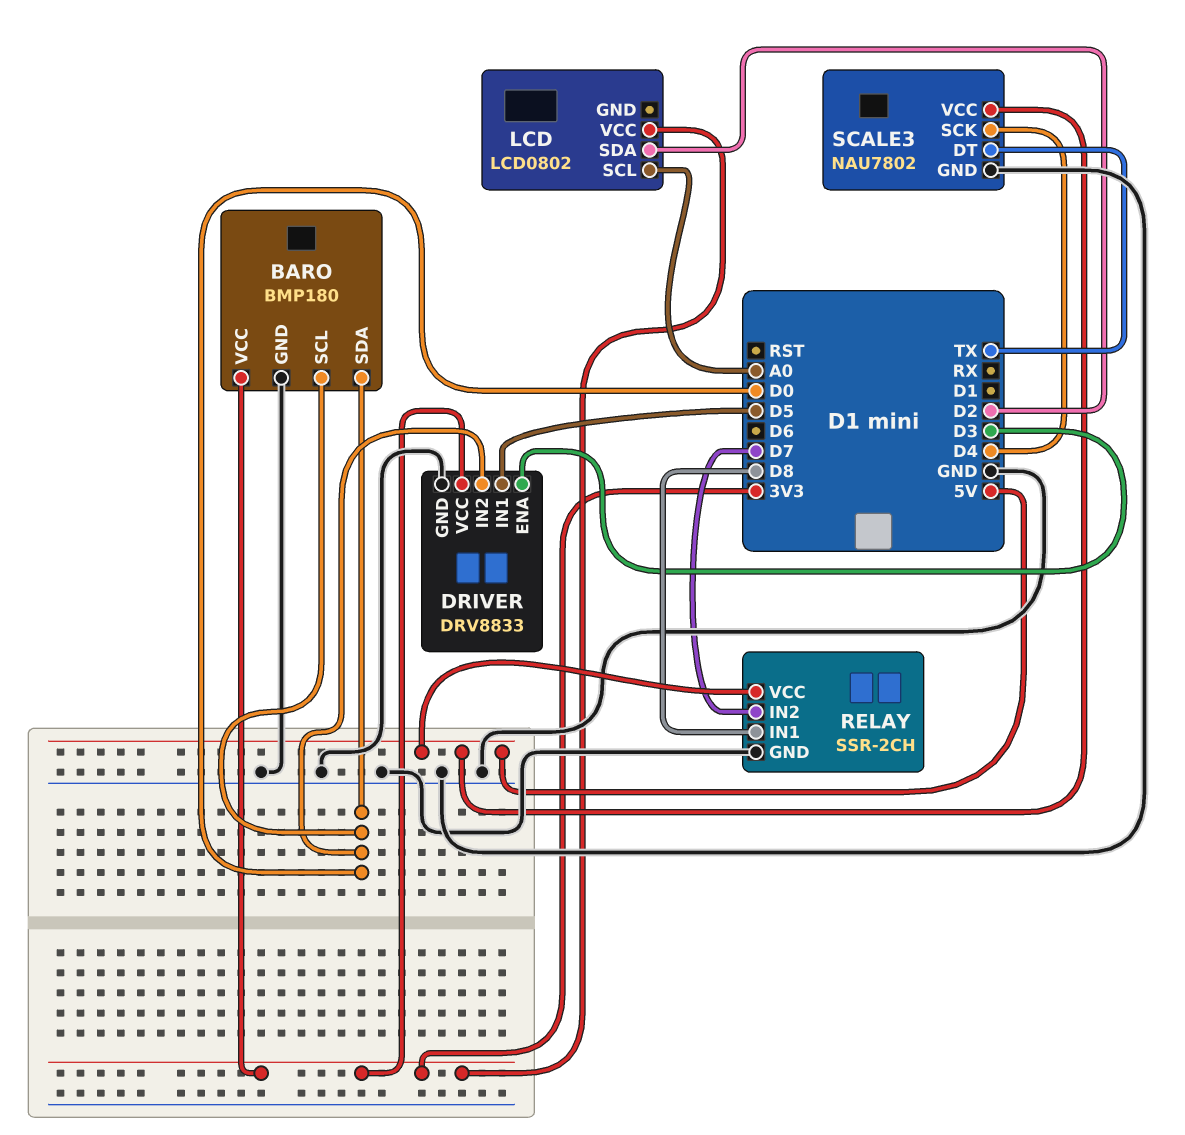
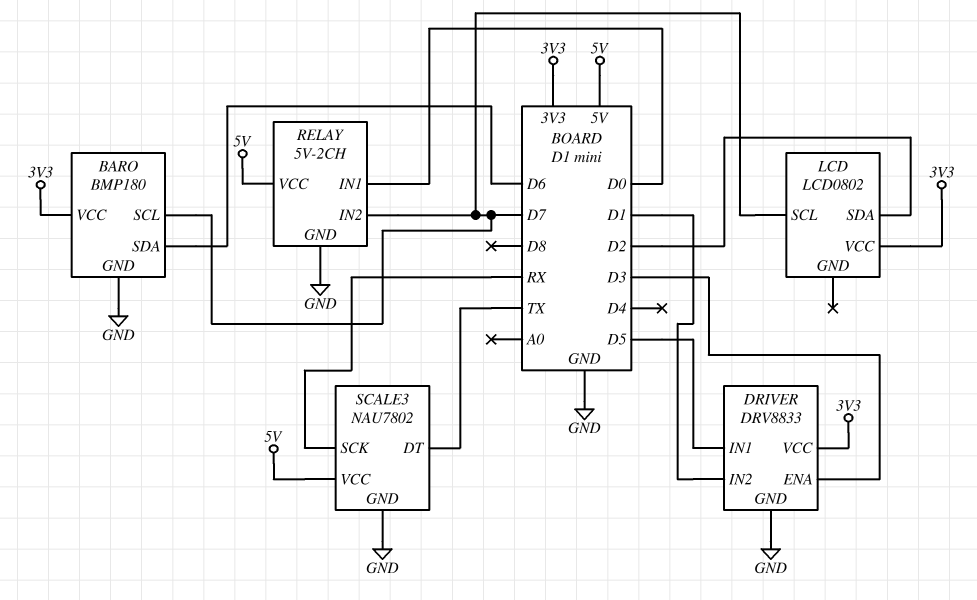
BARO pin SCL: D0 -> D7
BARO pin SDA: D0 -> D6
DRIVER pin IN2: D0 -> D1
LCD pin SCL: A0 -> D7
RELAY: SSR-2CH -> 5V-2CH
RELAY pin IN1: D8 -> D0
SCALE3 pin SCK: D4 -> RX

